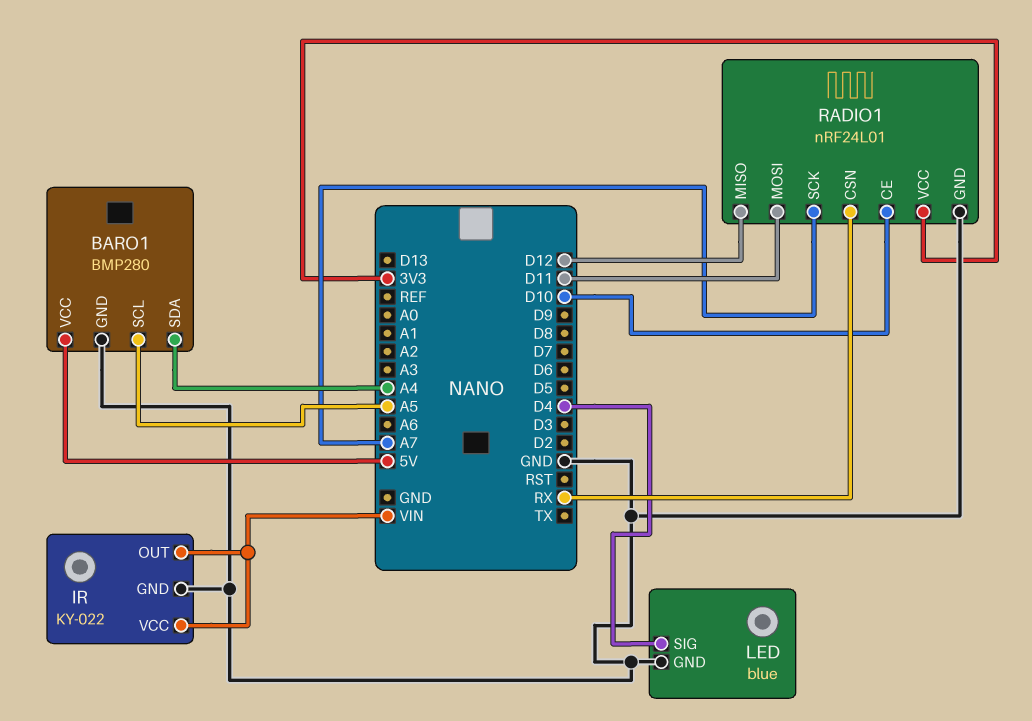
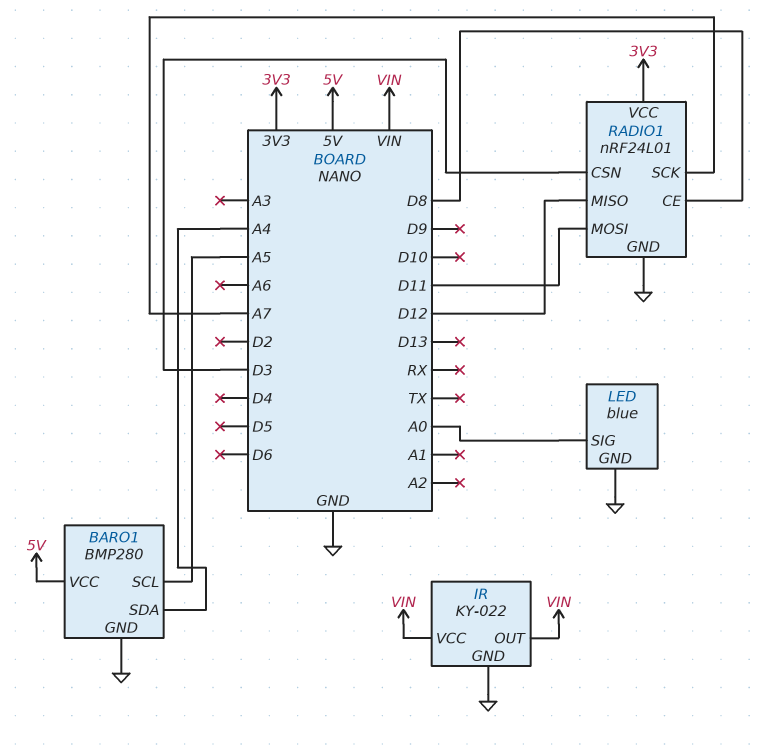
LED pin SIG: D4 -> A0
RADIO1 pin CE: D10 -> D8
RADIO1 pin CSN: RX -> D3

